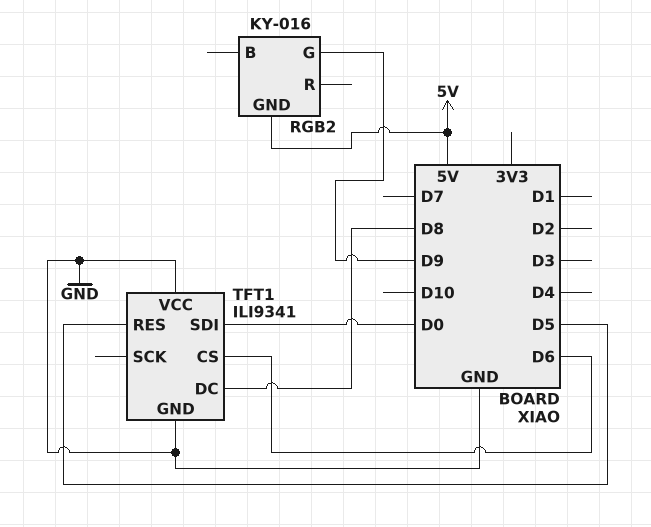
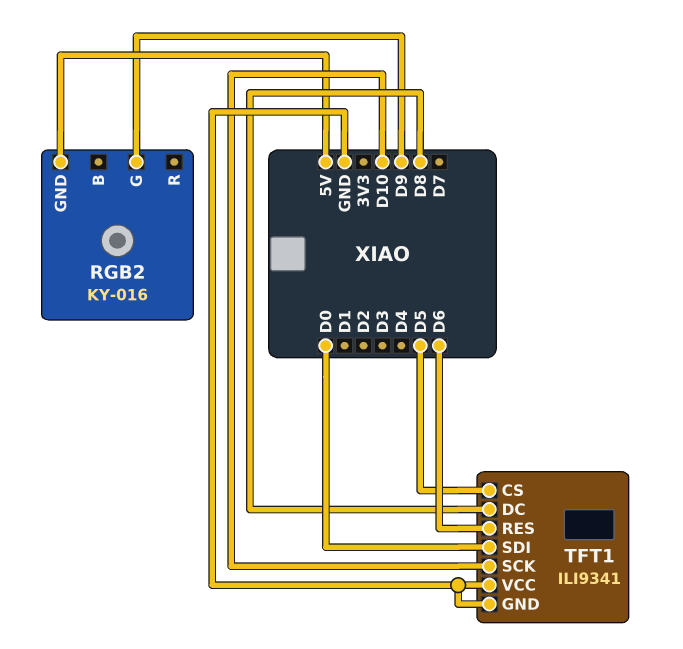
TFT1 pin CS: D6 -> D5
TFT1 pin RES: D5 -> D6
TFT1 pin SCK: none -> D10

